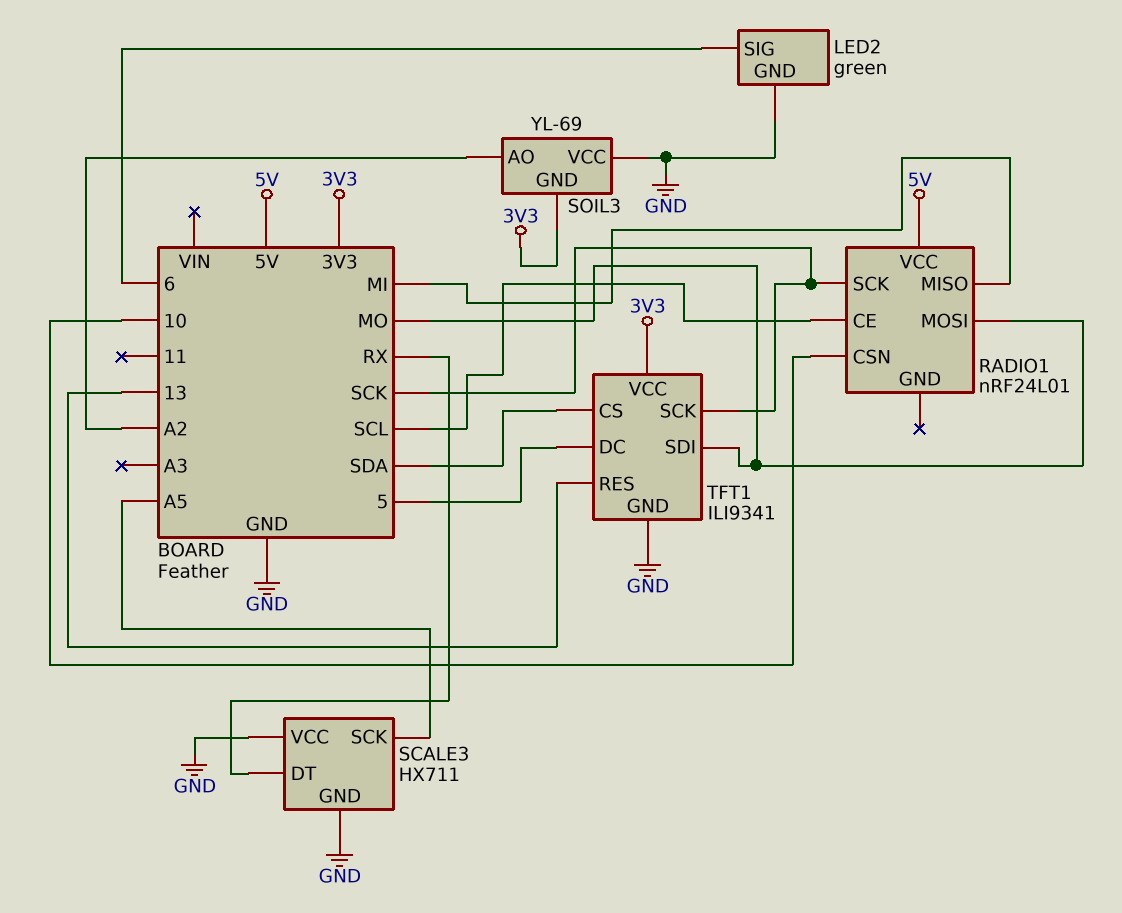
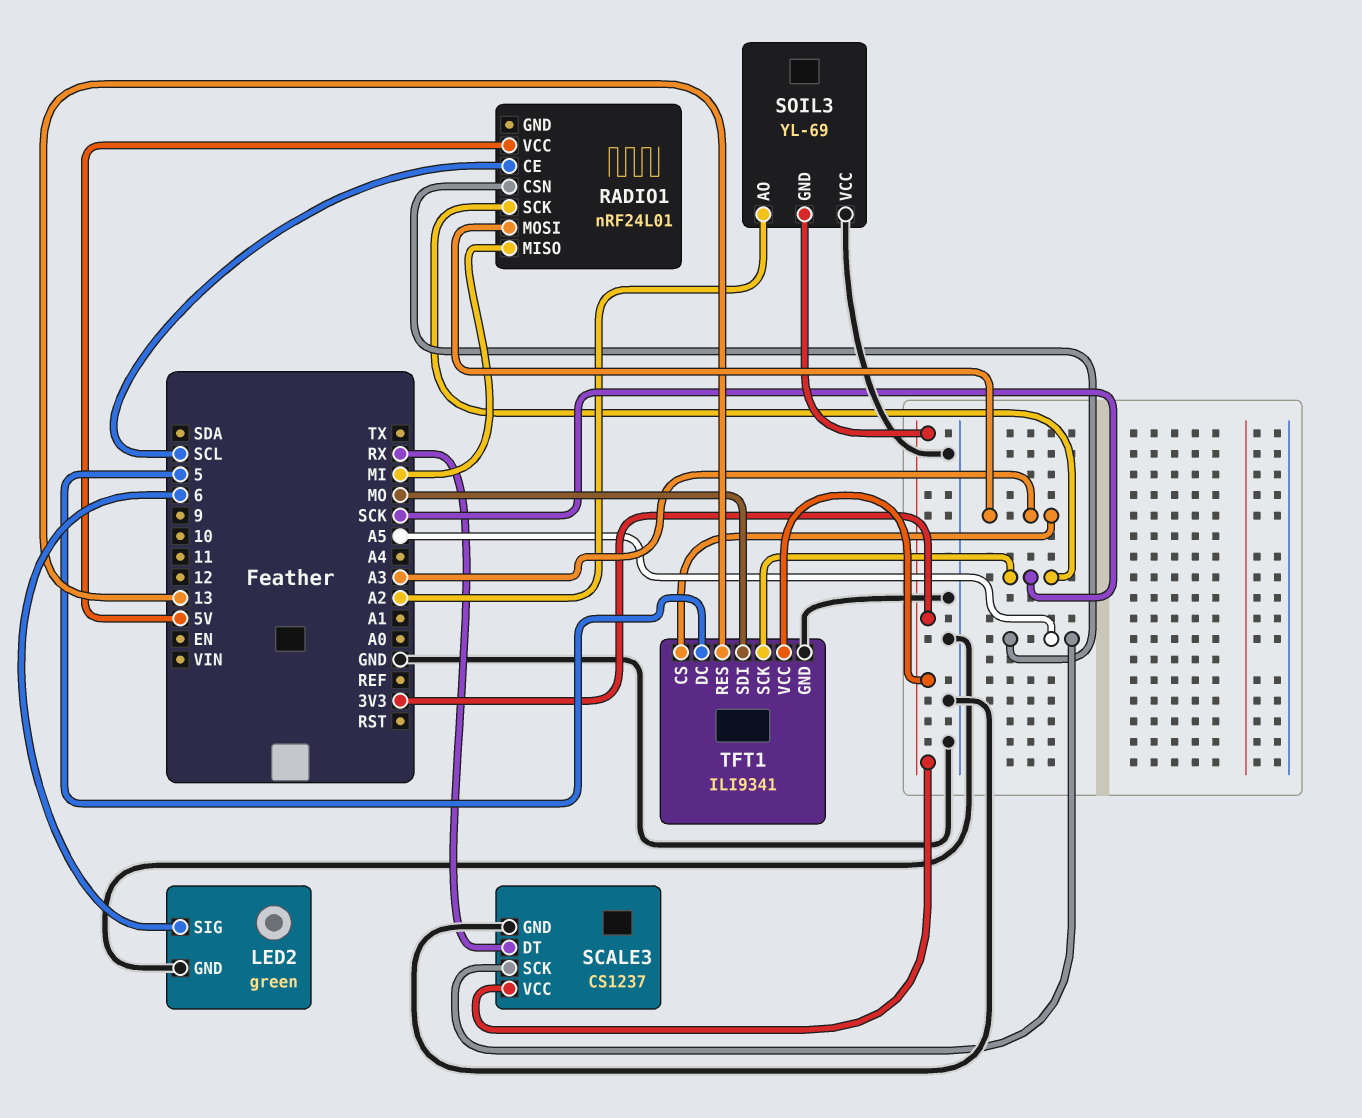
RADIO1 pin CSN: 10 -> A5
RADIO1 pin MOSI: MO -> A3
SCALE3: HX711 -> CS1237
SCALE3 pin VCC: GND -> 3V3
TFT1 pin CS: SDA -> A3

